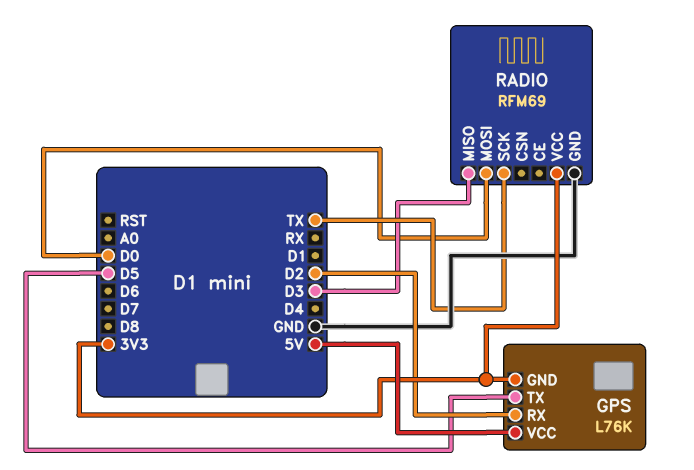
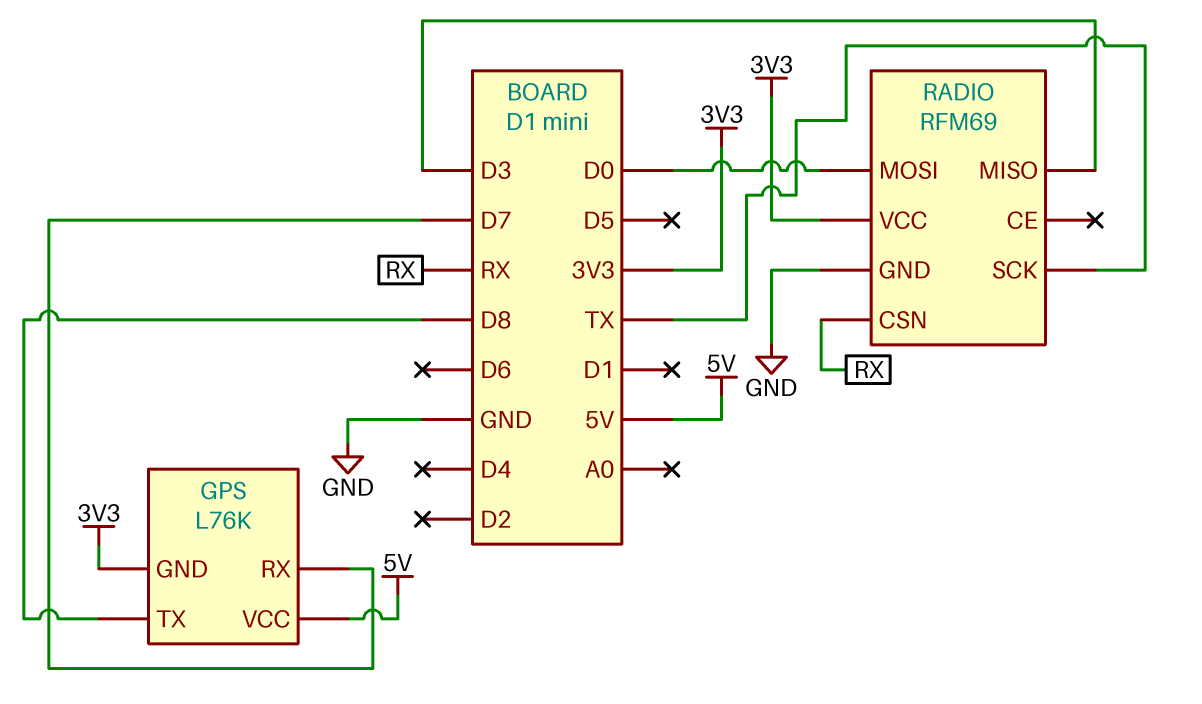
GPS pin RX: D2 -> D7
GPS pin TX: D5 -> D8
RADIO pin CSN: none -> RX

